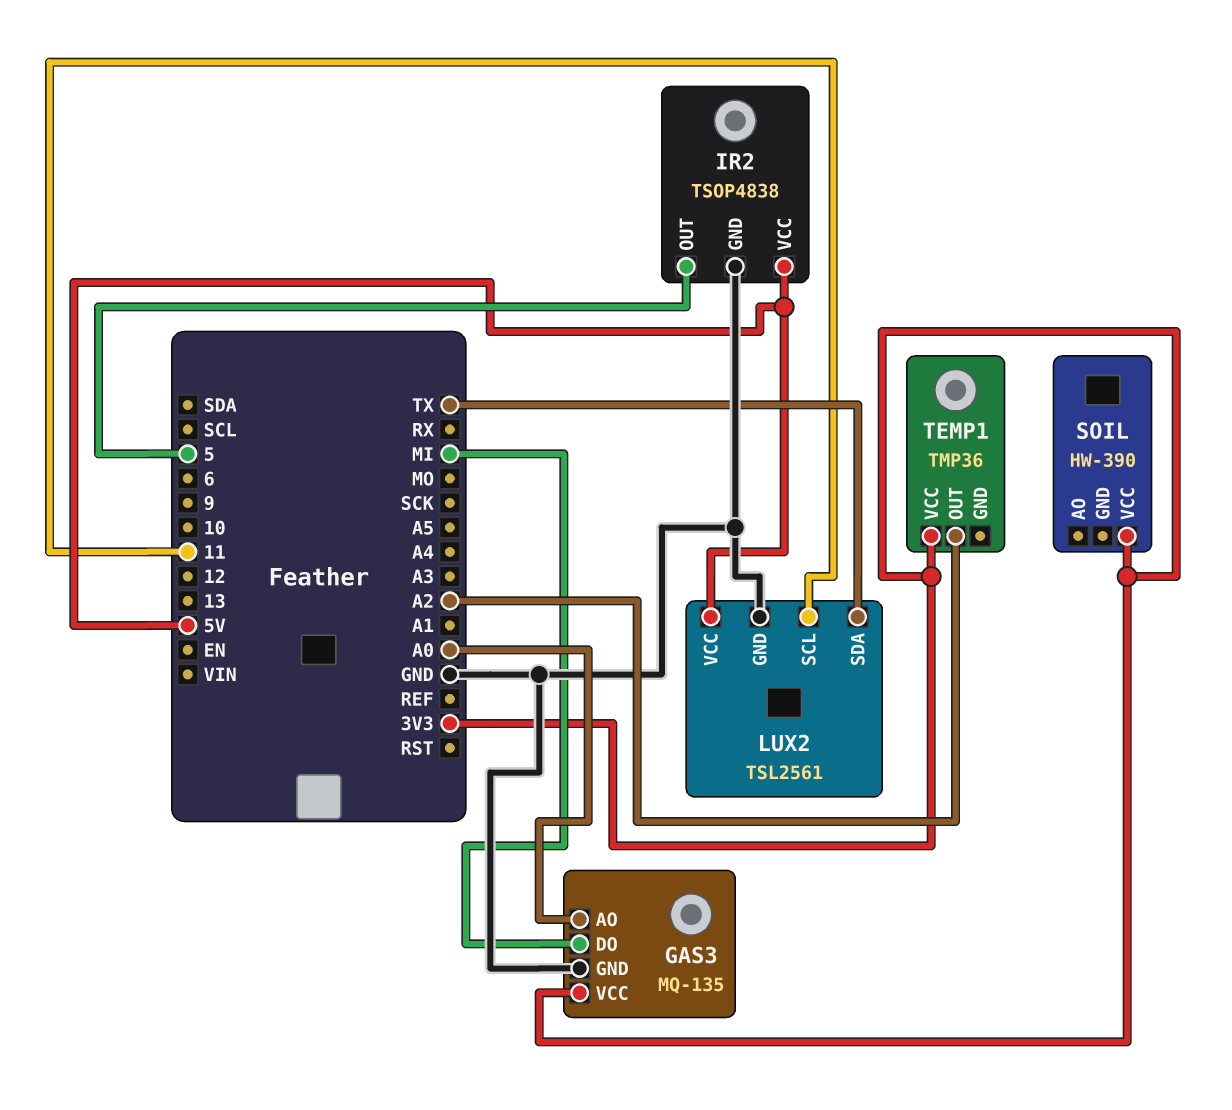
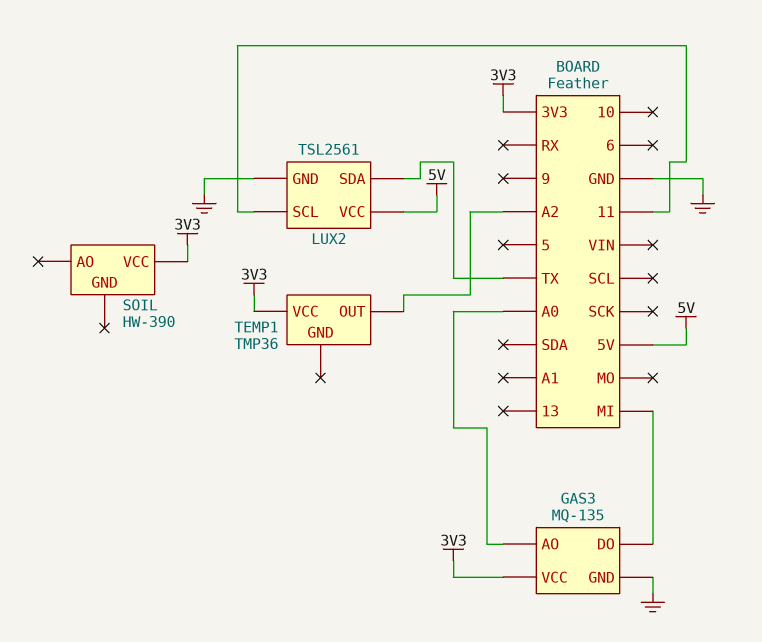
IR2: TSOP4838 -> none
IR2 pin GND: GND -> none
IR2 pin OUT: 5 -> none
IR2 pin VCC: 5V -> none

